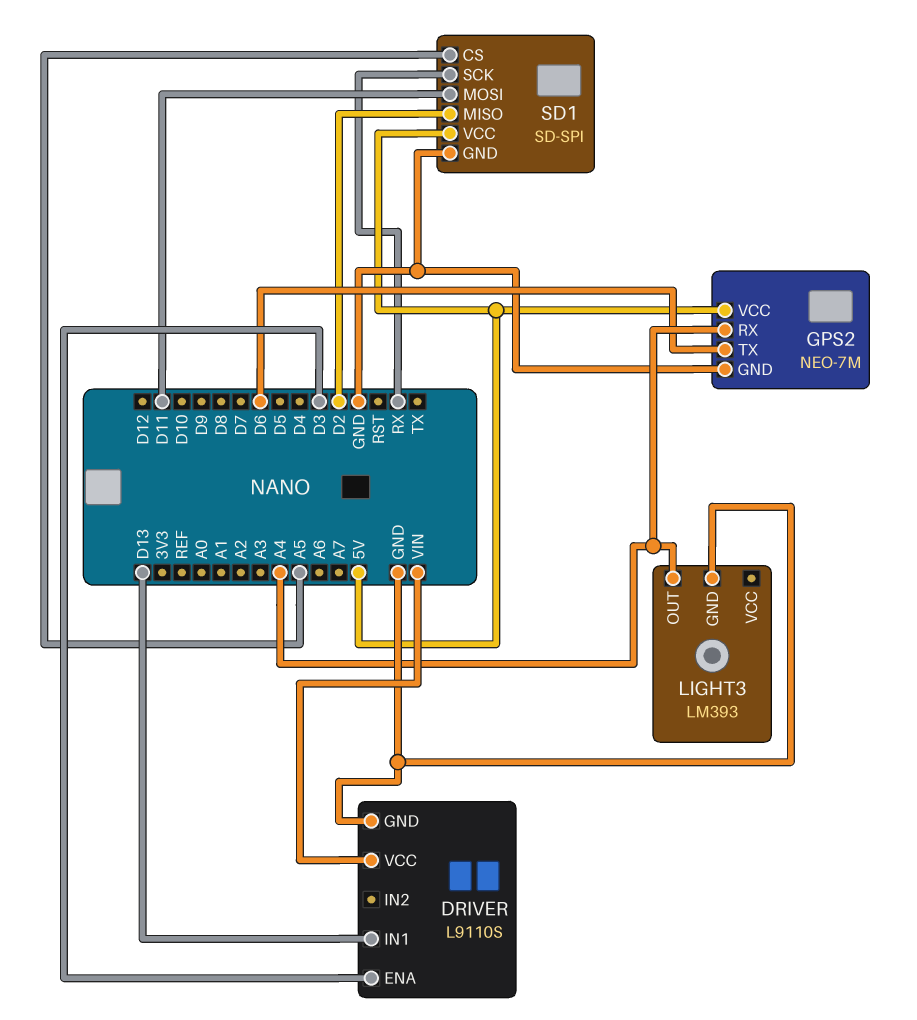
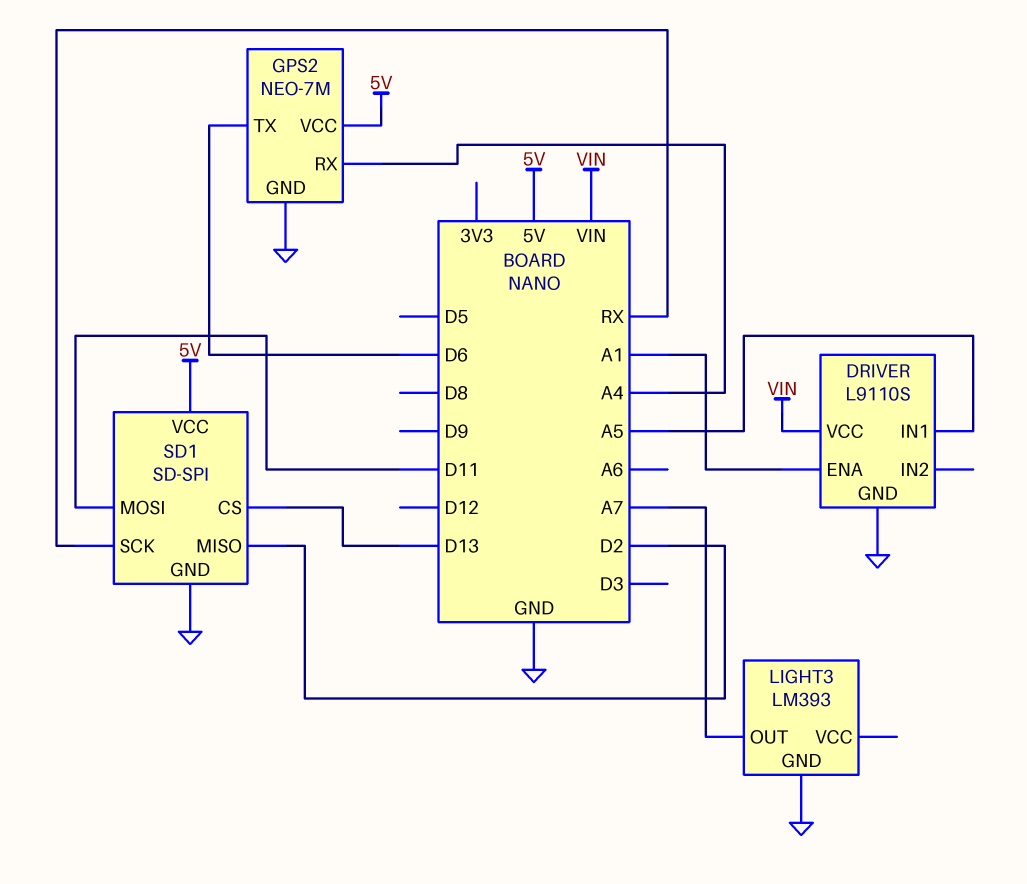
DRIVER pin ENA: D3 -> A1
DRIVER pin IN1: D13 -> A5
LIGHT3 pin OUT: A4 -> A7
SD1 pin CS: A5 -> D13

